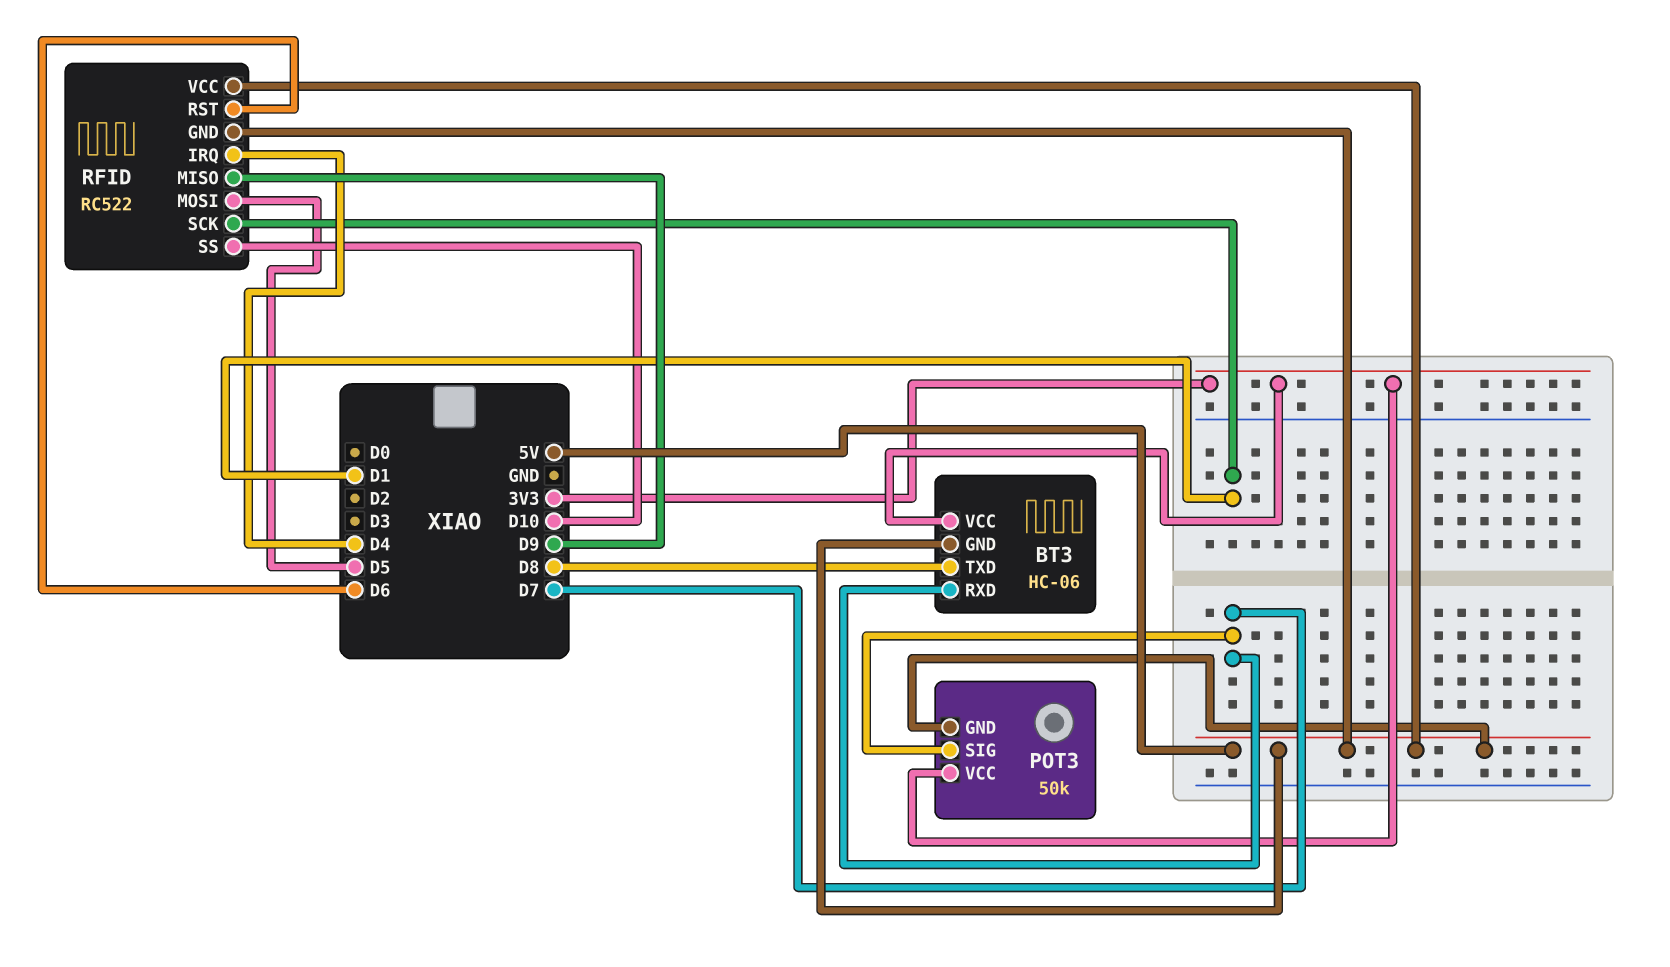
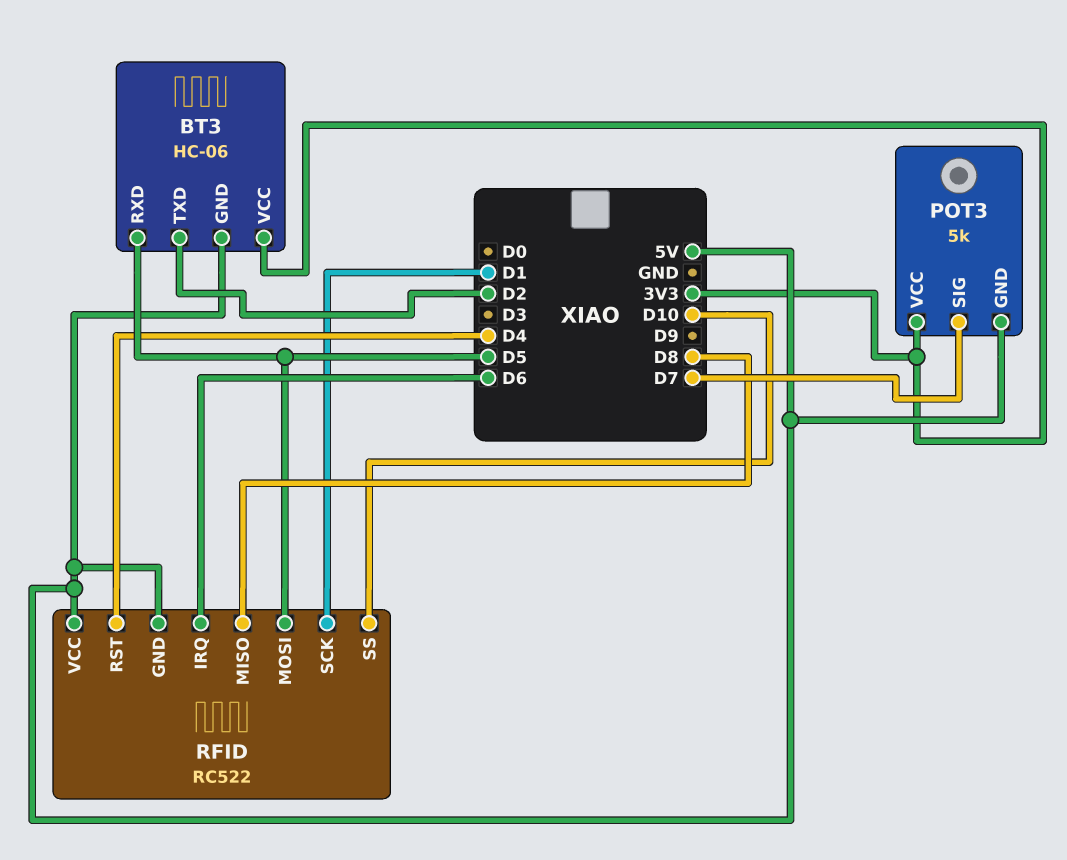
BT3 pin RXD: D7 -> D5
BT3 pin TXD: D8 -> D2
POT3: 50k -> 5k
RFID pin IRQ: D4 -> D6
RFID pin MISO: D9 -> D8
RFID pin RST: D6 -> D4

